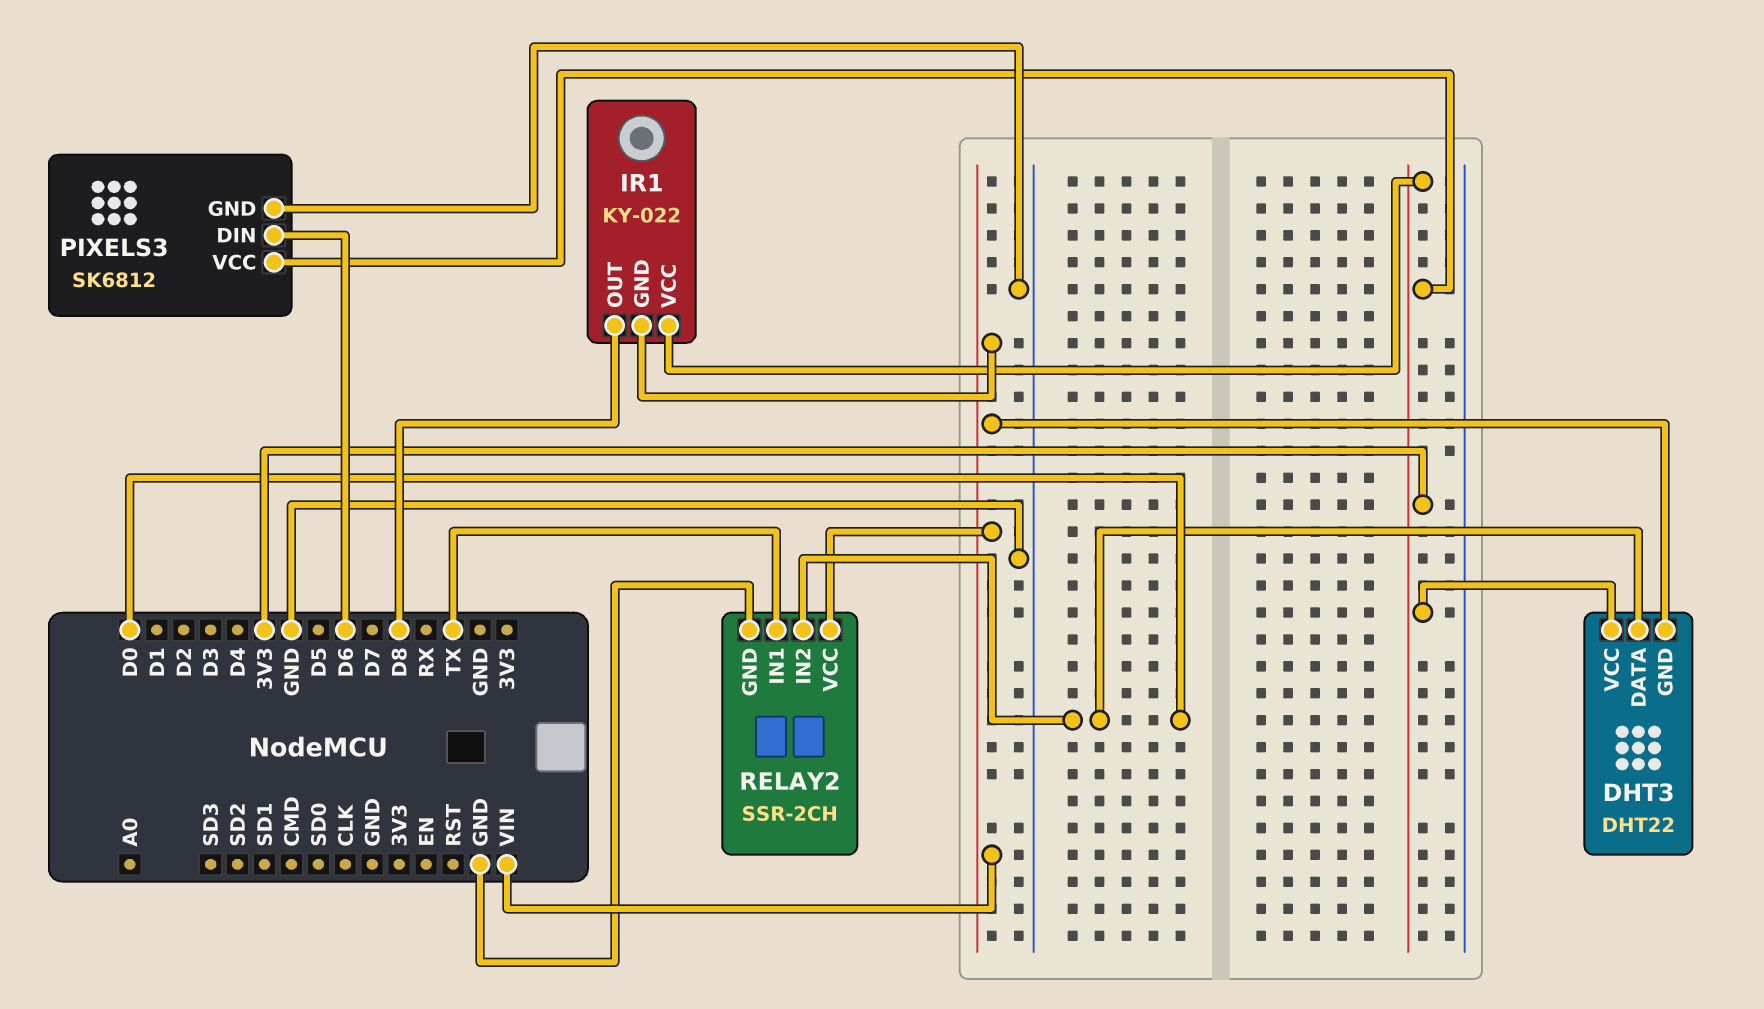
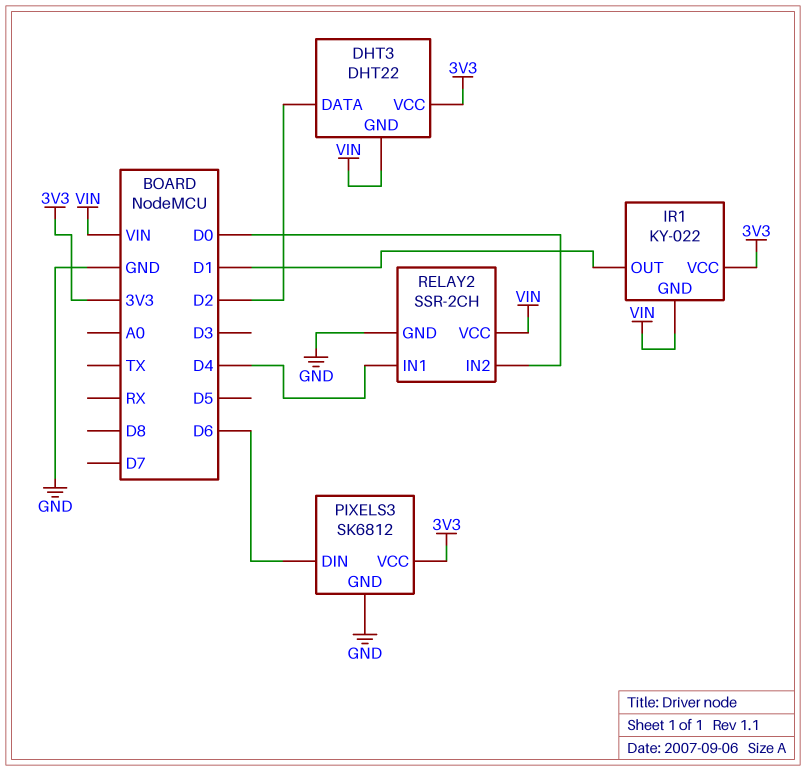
DHT3 pin DATA: D0 -> D2
IR1 pin OUT: D8 -> D1
RELAY2 pin IN1: TX -> D4

